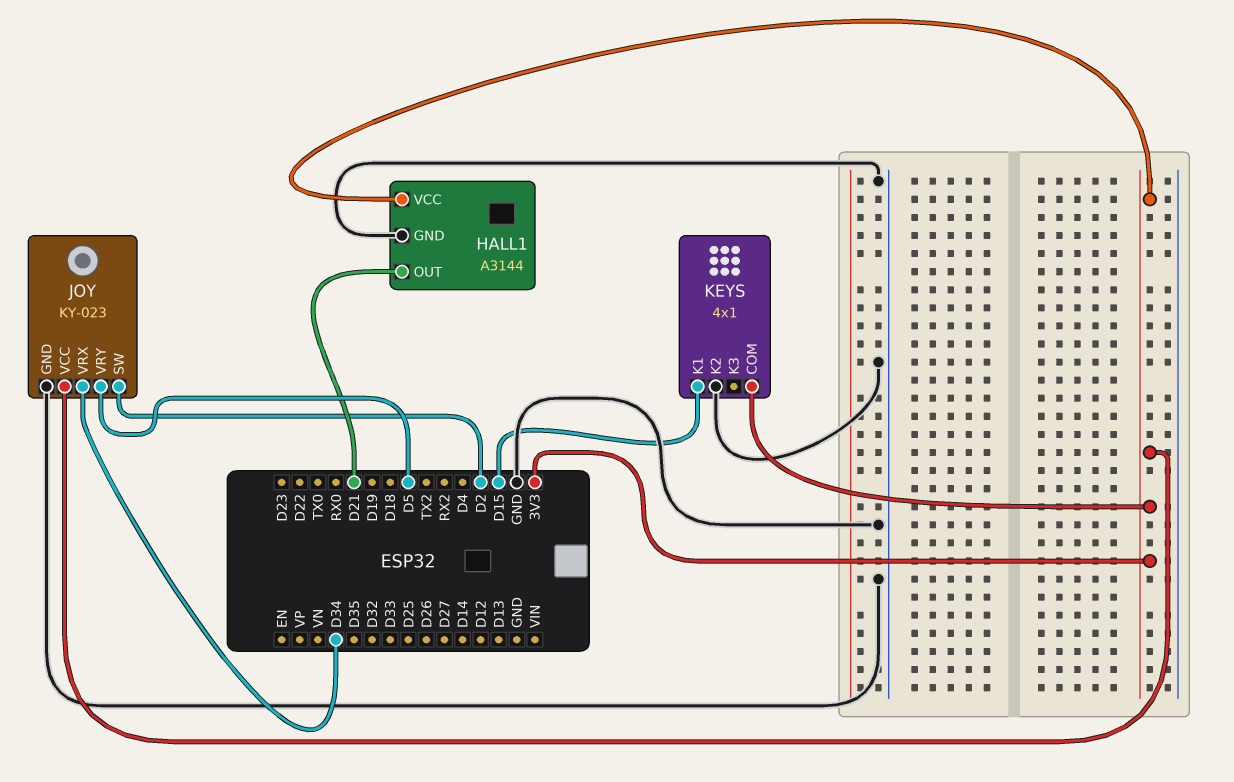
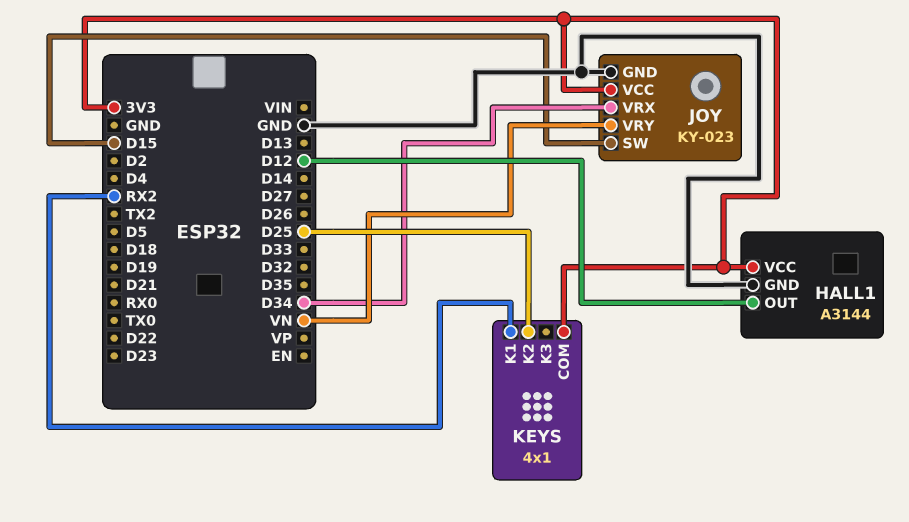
HALL1 pin OUT: D21 -> D12
JOY pin SW: D2 -> D15
JOY pin VRY: D5 -> VN
KEYS pin K1: D15 -> RX2
KEYS pin K2: GND -> D25

